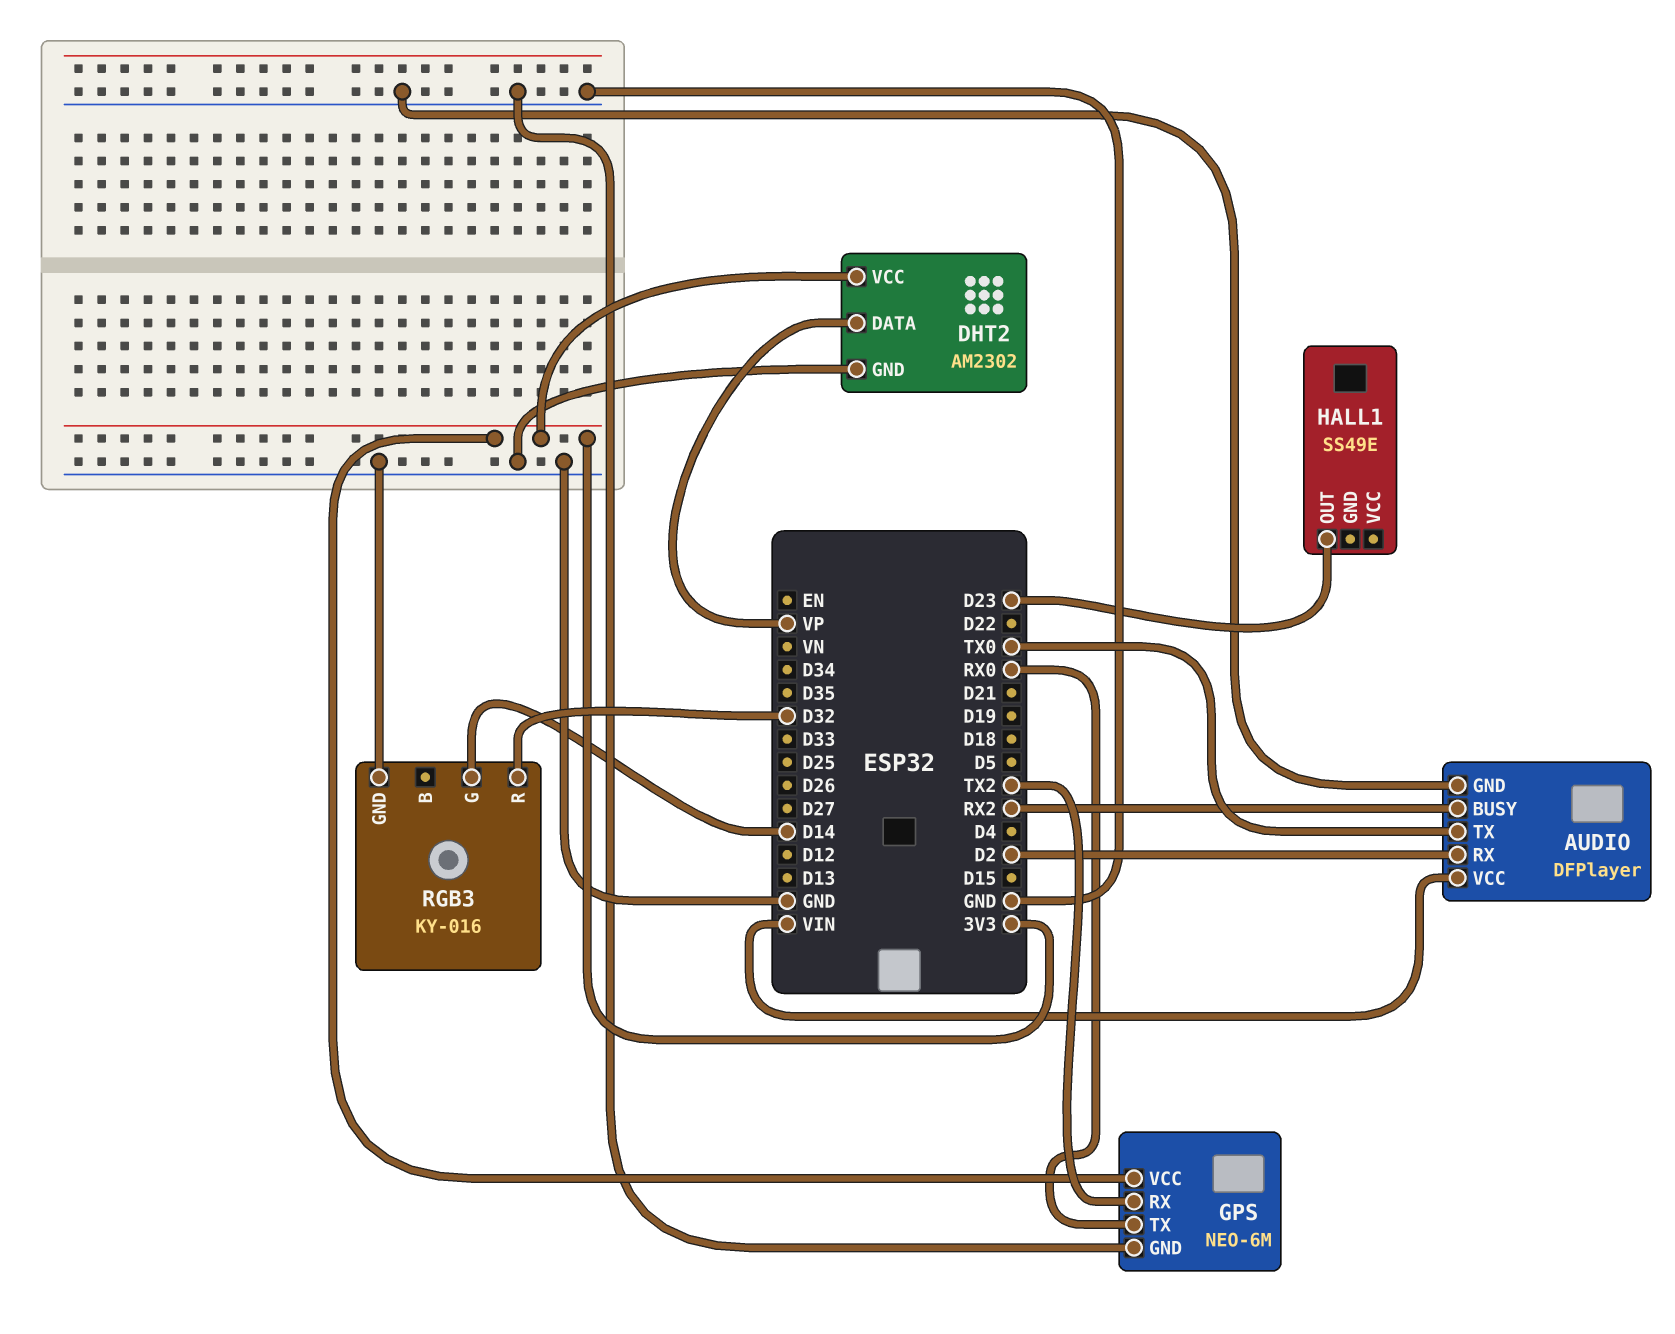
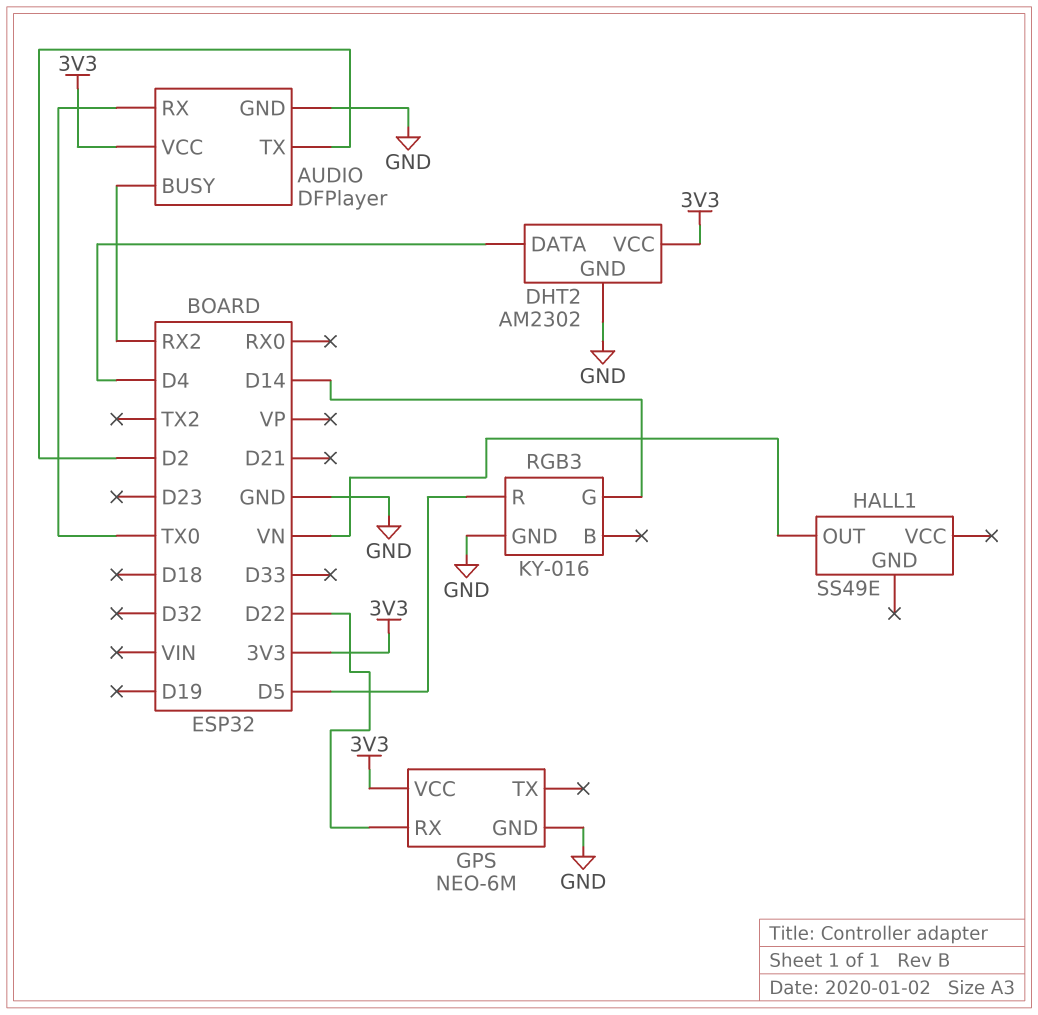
AUDIO pin RX: D2 -> TX0
AUDIO pin TX: TX0 -> D2
AUDIO pin VCC: VIN -> 3V3
DHT2 pin DATA: VP -> D4
GPS pin RX: TX2 -> D22
GPS pin TX: RX0 -> none
HALL1 pin OUT: D23 -> VN
RGB3 pin R: D32 -> D5

